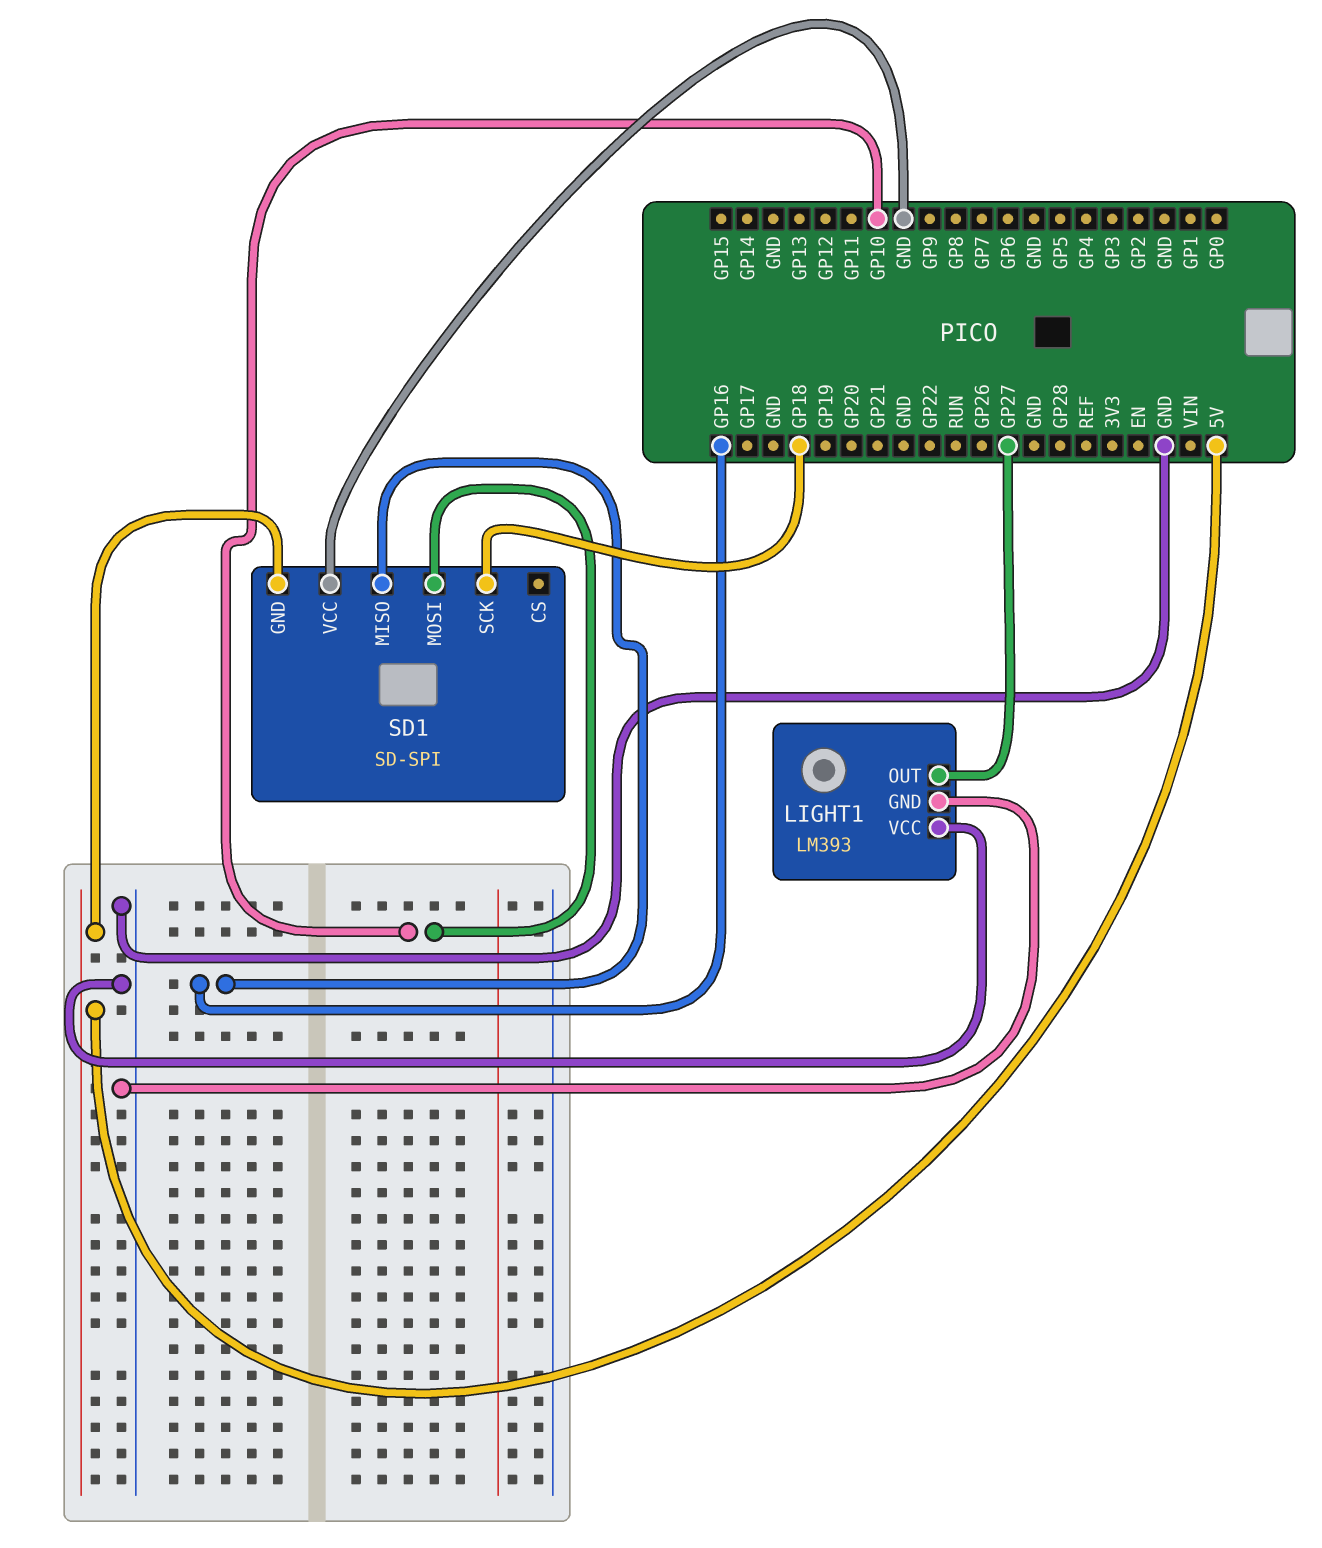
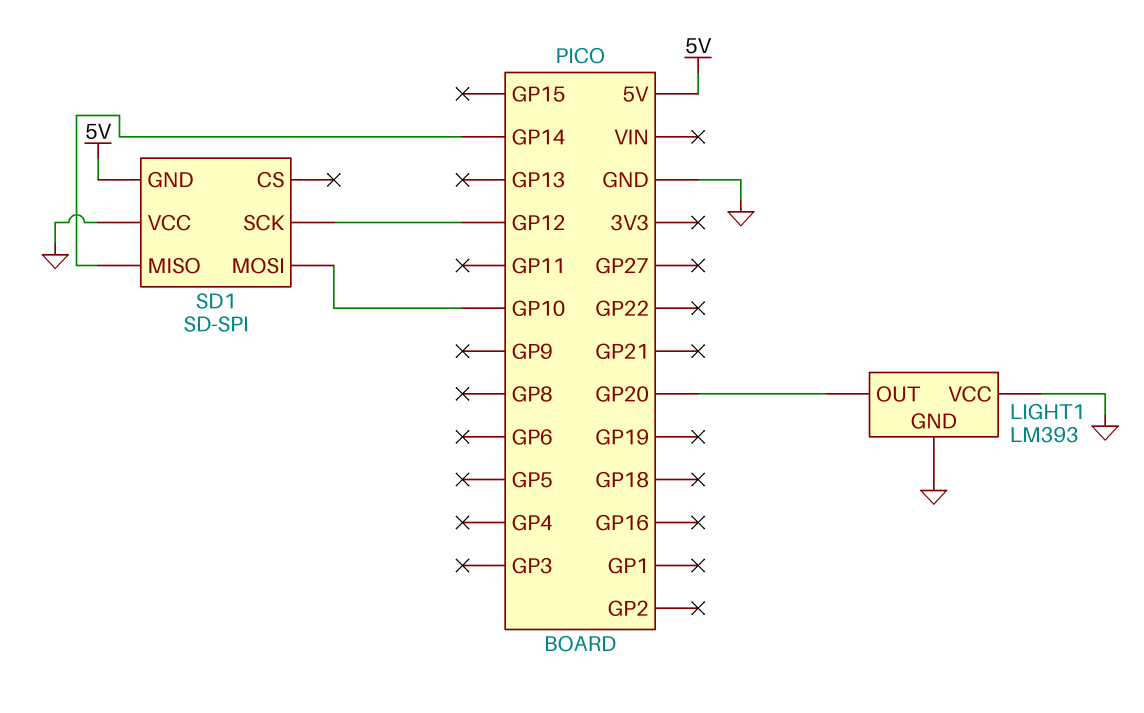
LIGHT1 pin OUT: GP27 -> GP20
SD1 pin MISO: GP16 -> GP14
SD1 pin SCK: GP18 -> GP12

